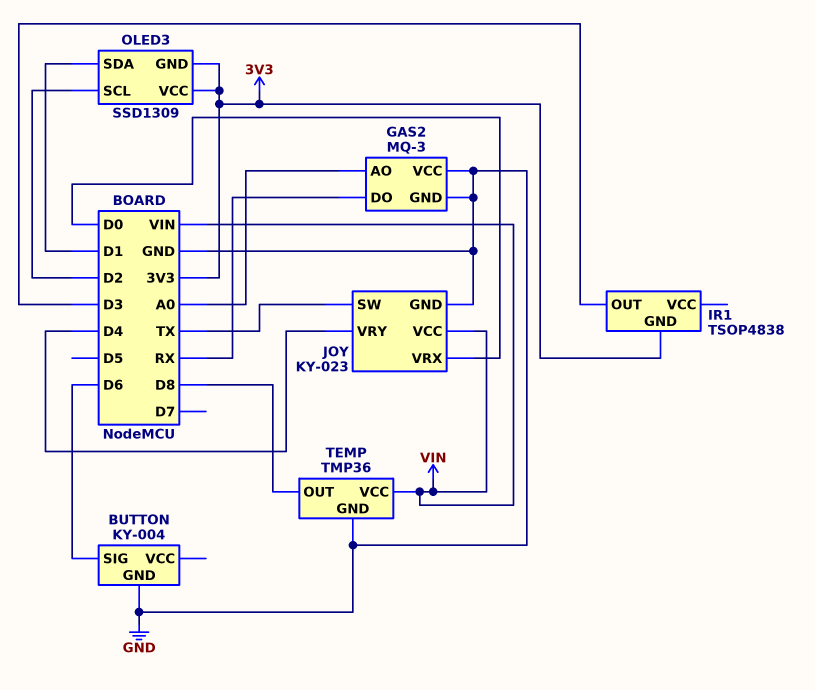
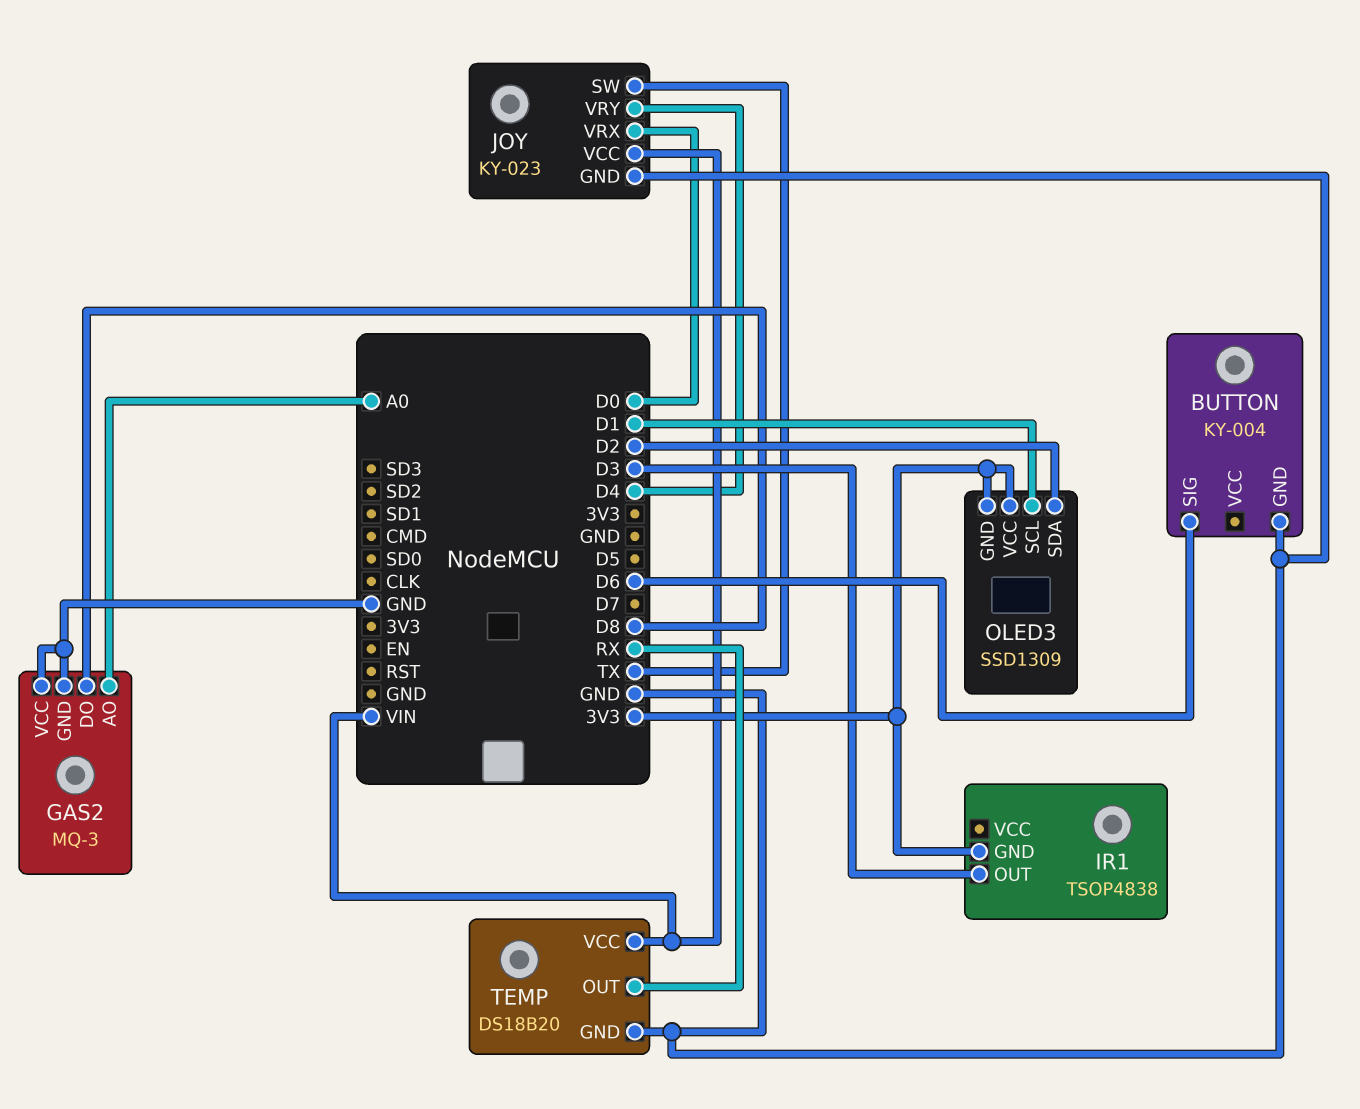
GAS2 pin DO: RX -> D8
OLED3 pin SCL: D2 -> D1
OLED3 pin SDA: D1 -> D2
TEMP: TMP36 -> DS18B20
TEMP pin OUT: D8 -> RX

